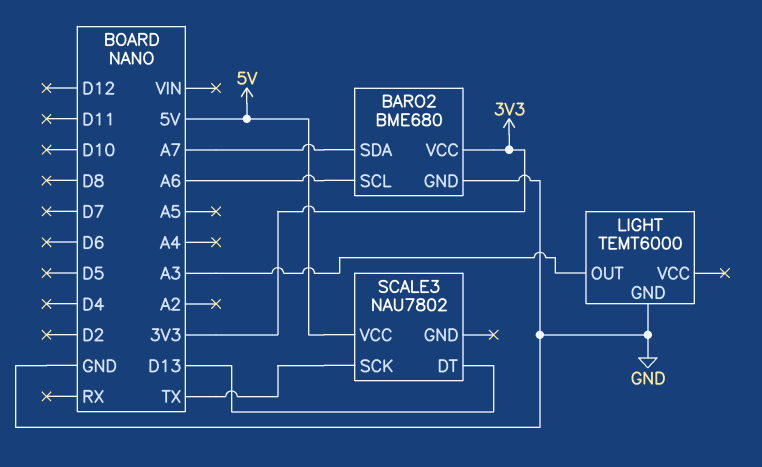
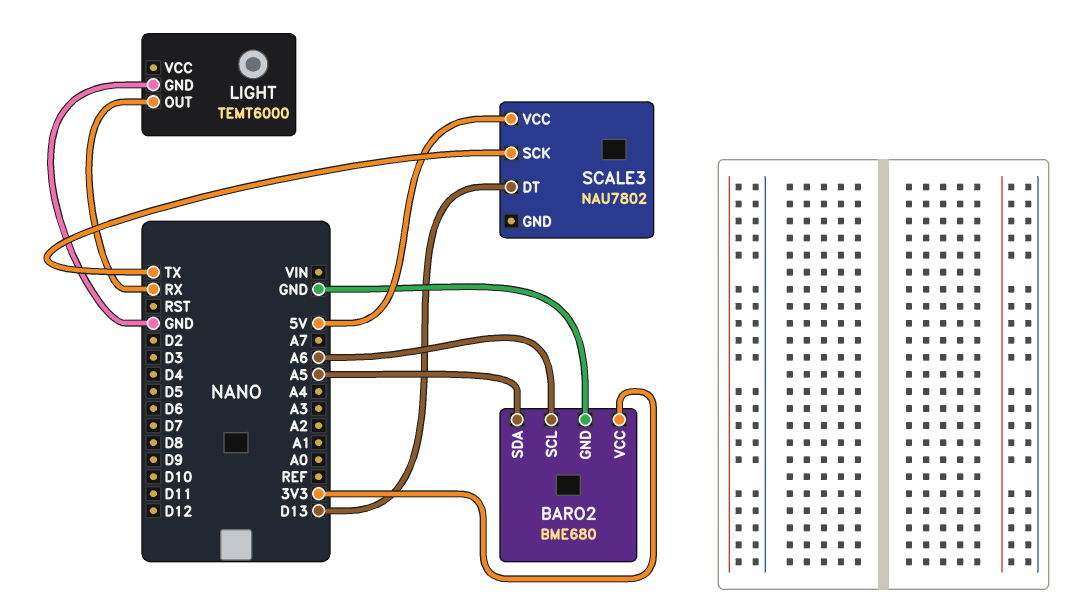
BARO2 pin SDA: A7 -> A5
LIGHT pin OUT: A3 -> RX

